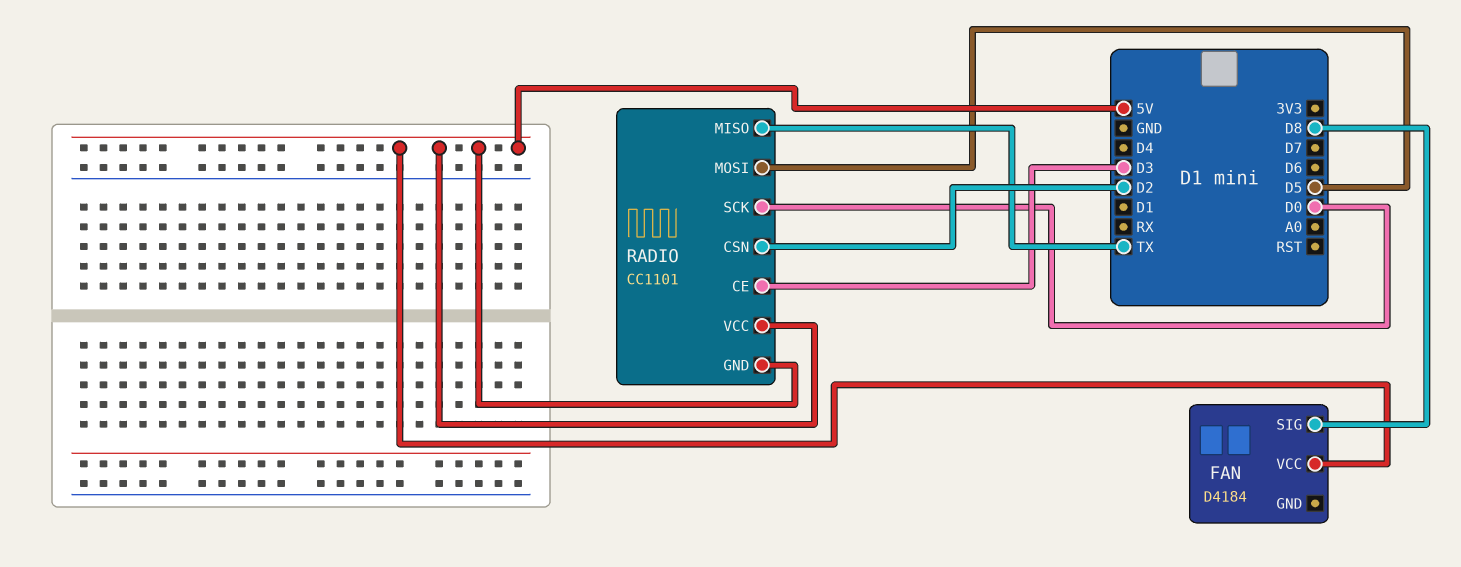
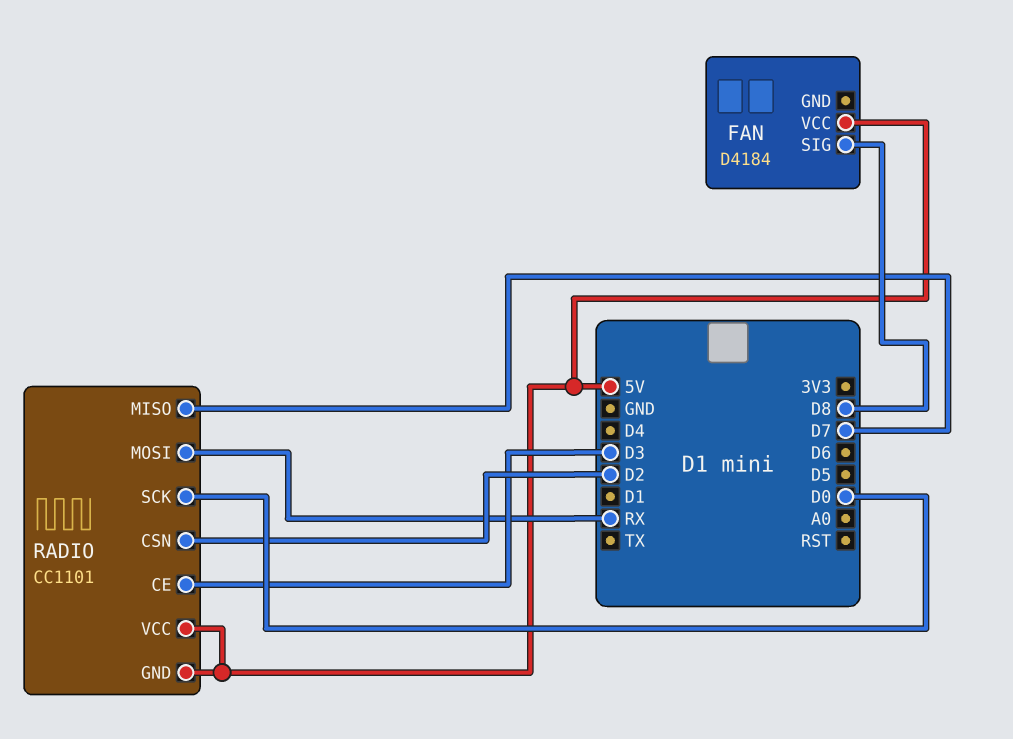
RADIO pin MISO: TX -> D7
RADIO pin MOSI: D5 -> RX

